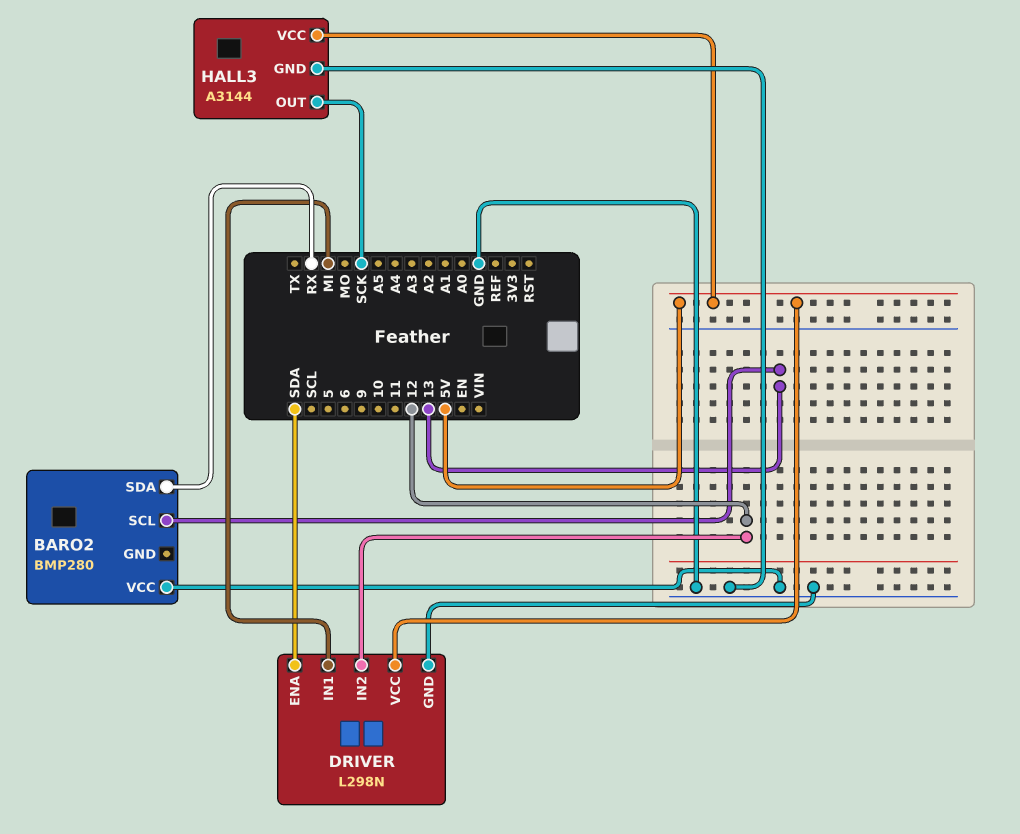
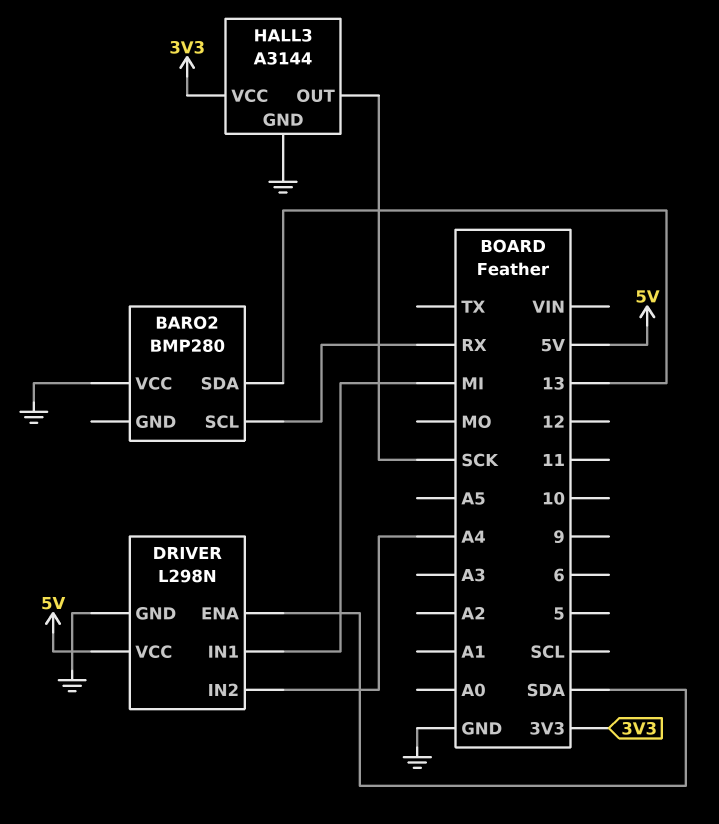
BARO2 pin SCL: 13 -> RX
BARO2 pin SDA: RX -> 13
DRIVER pin IN2: 12 -> A4
HALL3 pin VCC: 5V -> 3V3

